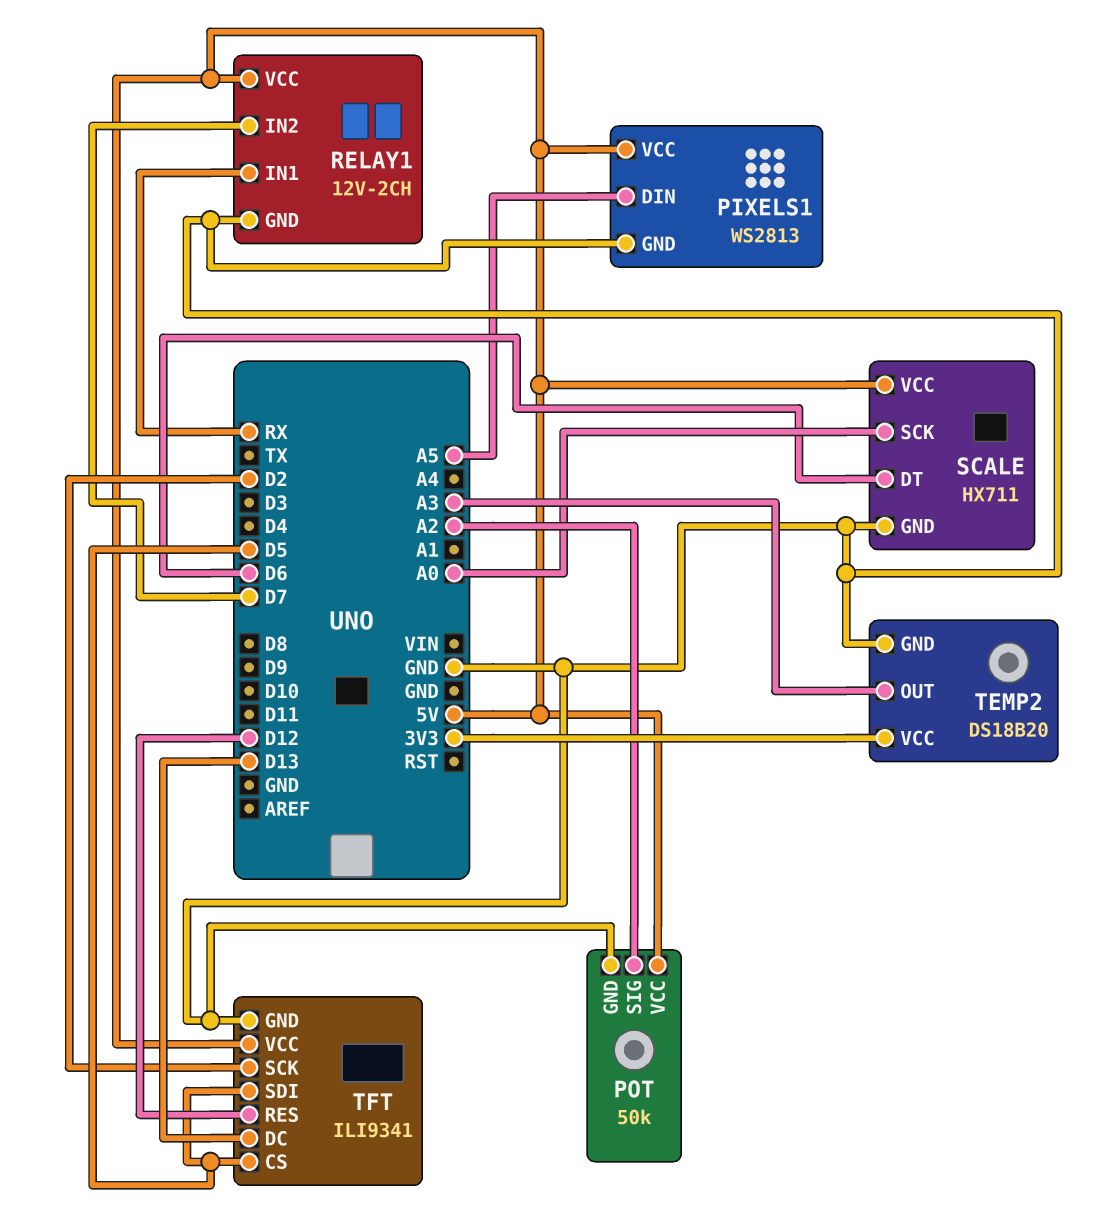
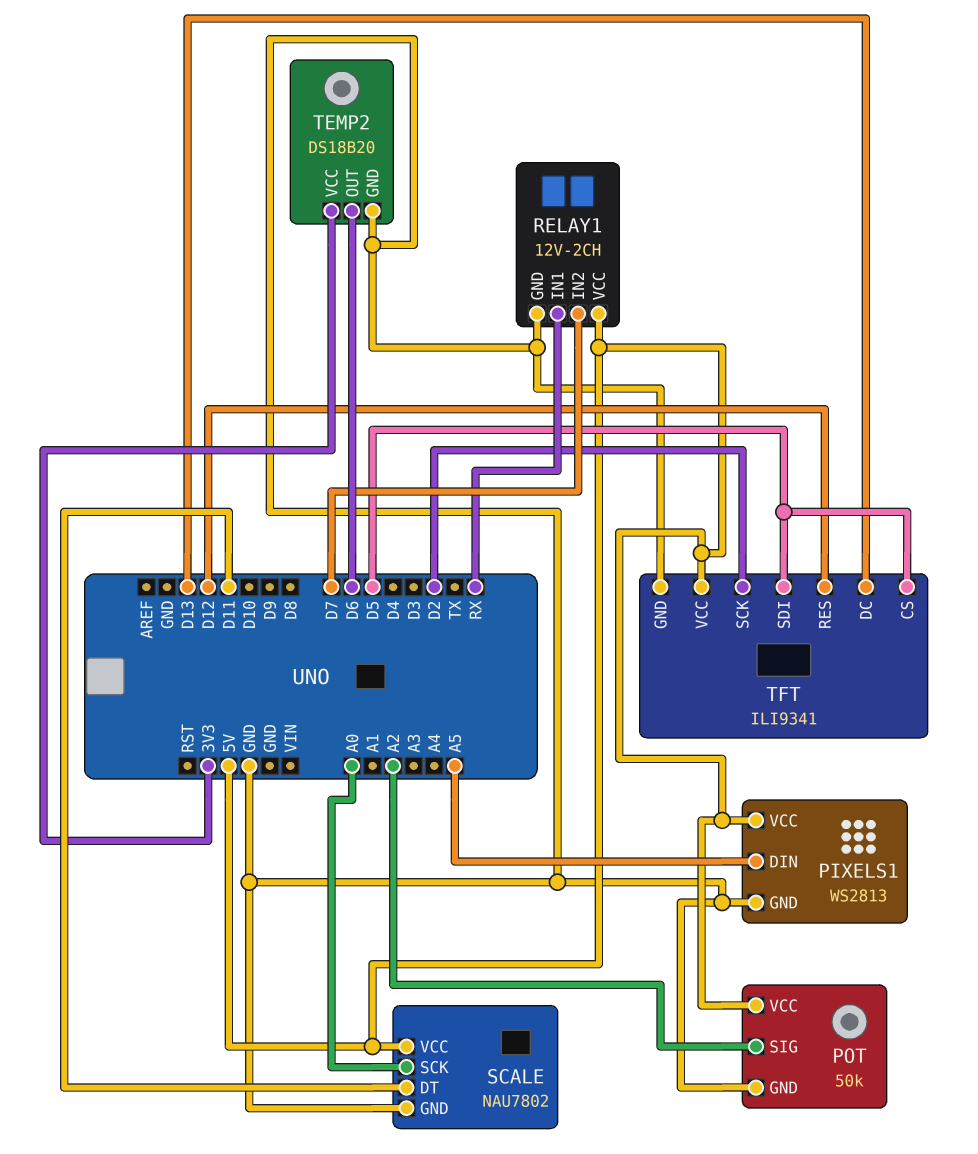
SCALE: HX711 -> NAU7802
SCALE pin DT: D6 -> D11
TEMP2 pin OUT: A3 -> D6

